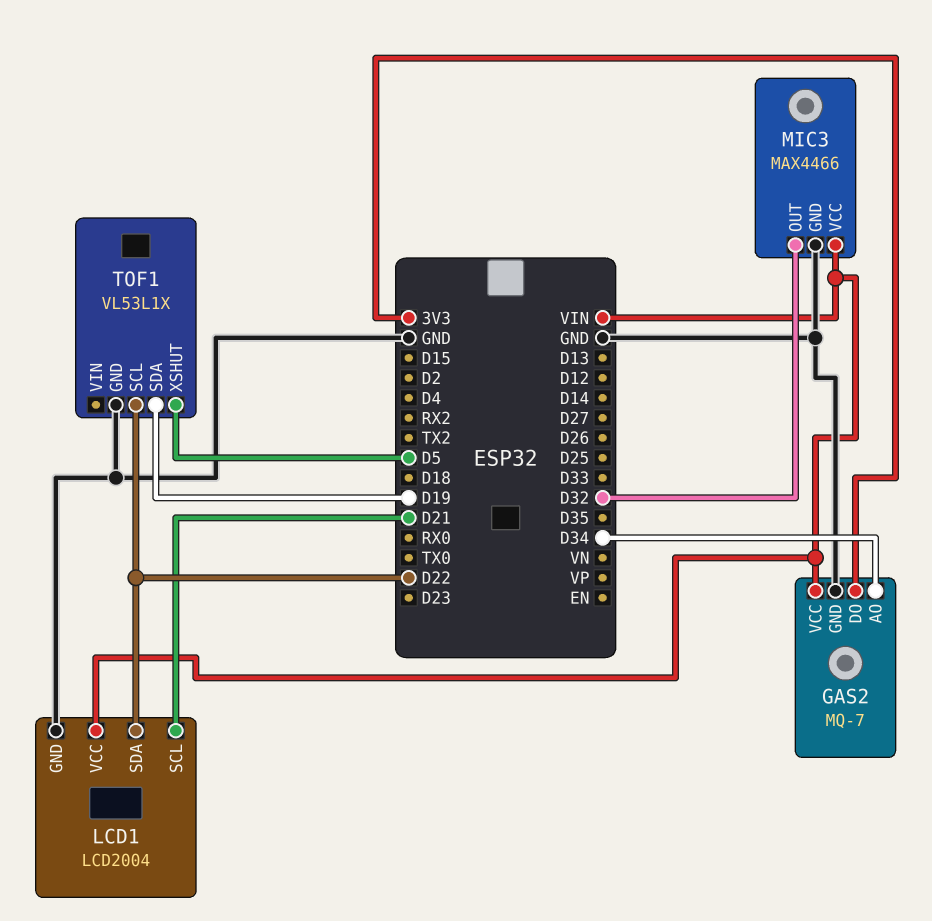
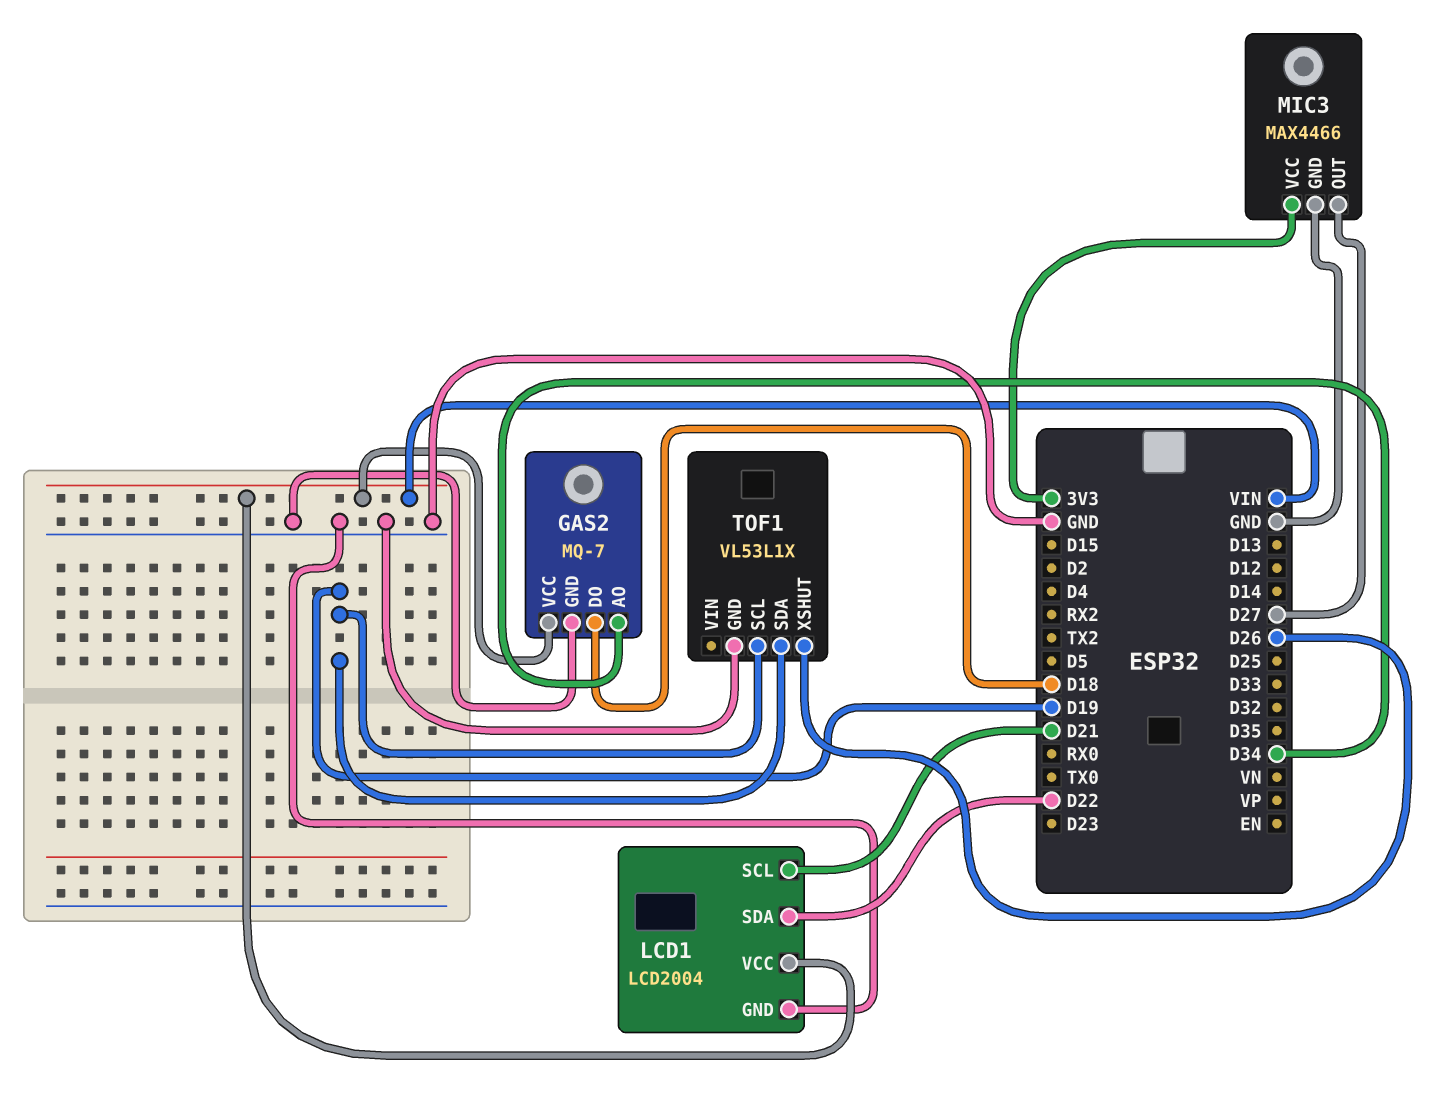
GAS2 pin DO: 3V3 -> D18
MIC3 pin OUT: D32 -> D27
MIC3 pin VCC: VIN -> 3V3
TOF1 pin SCL: D22 -> D19
TOF1 pin XSHUT: D5 -> D26

